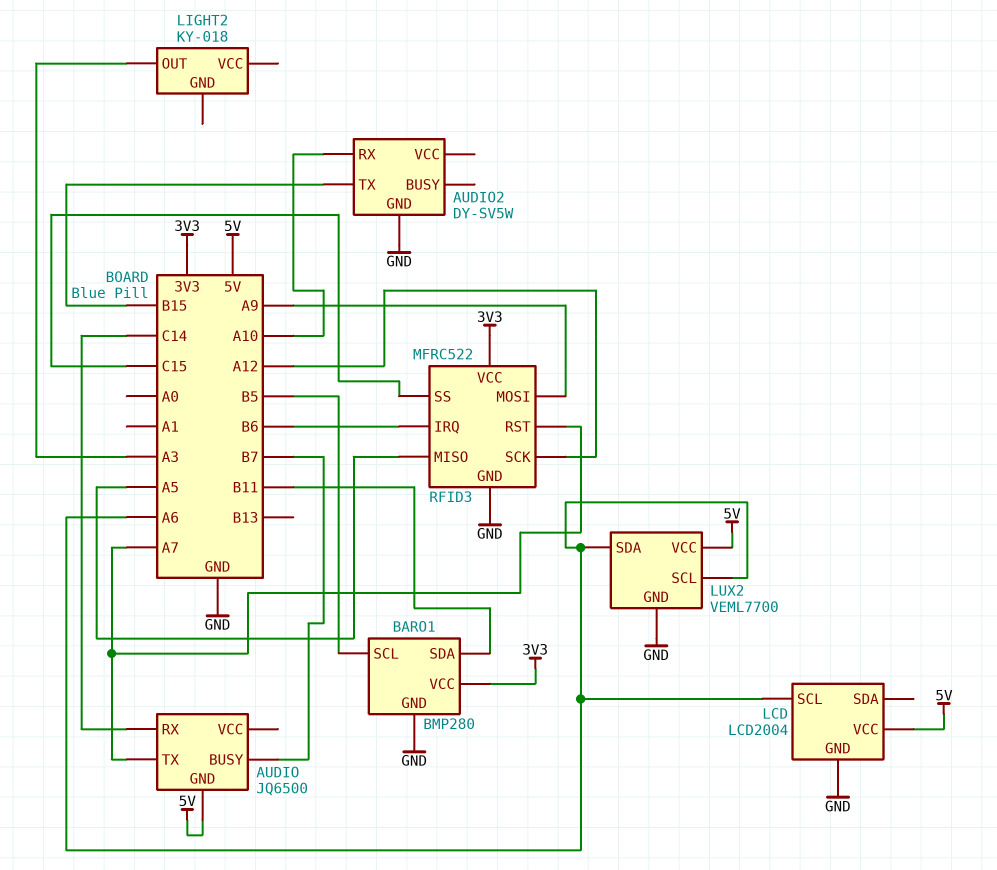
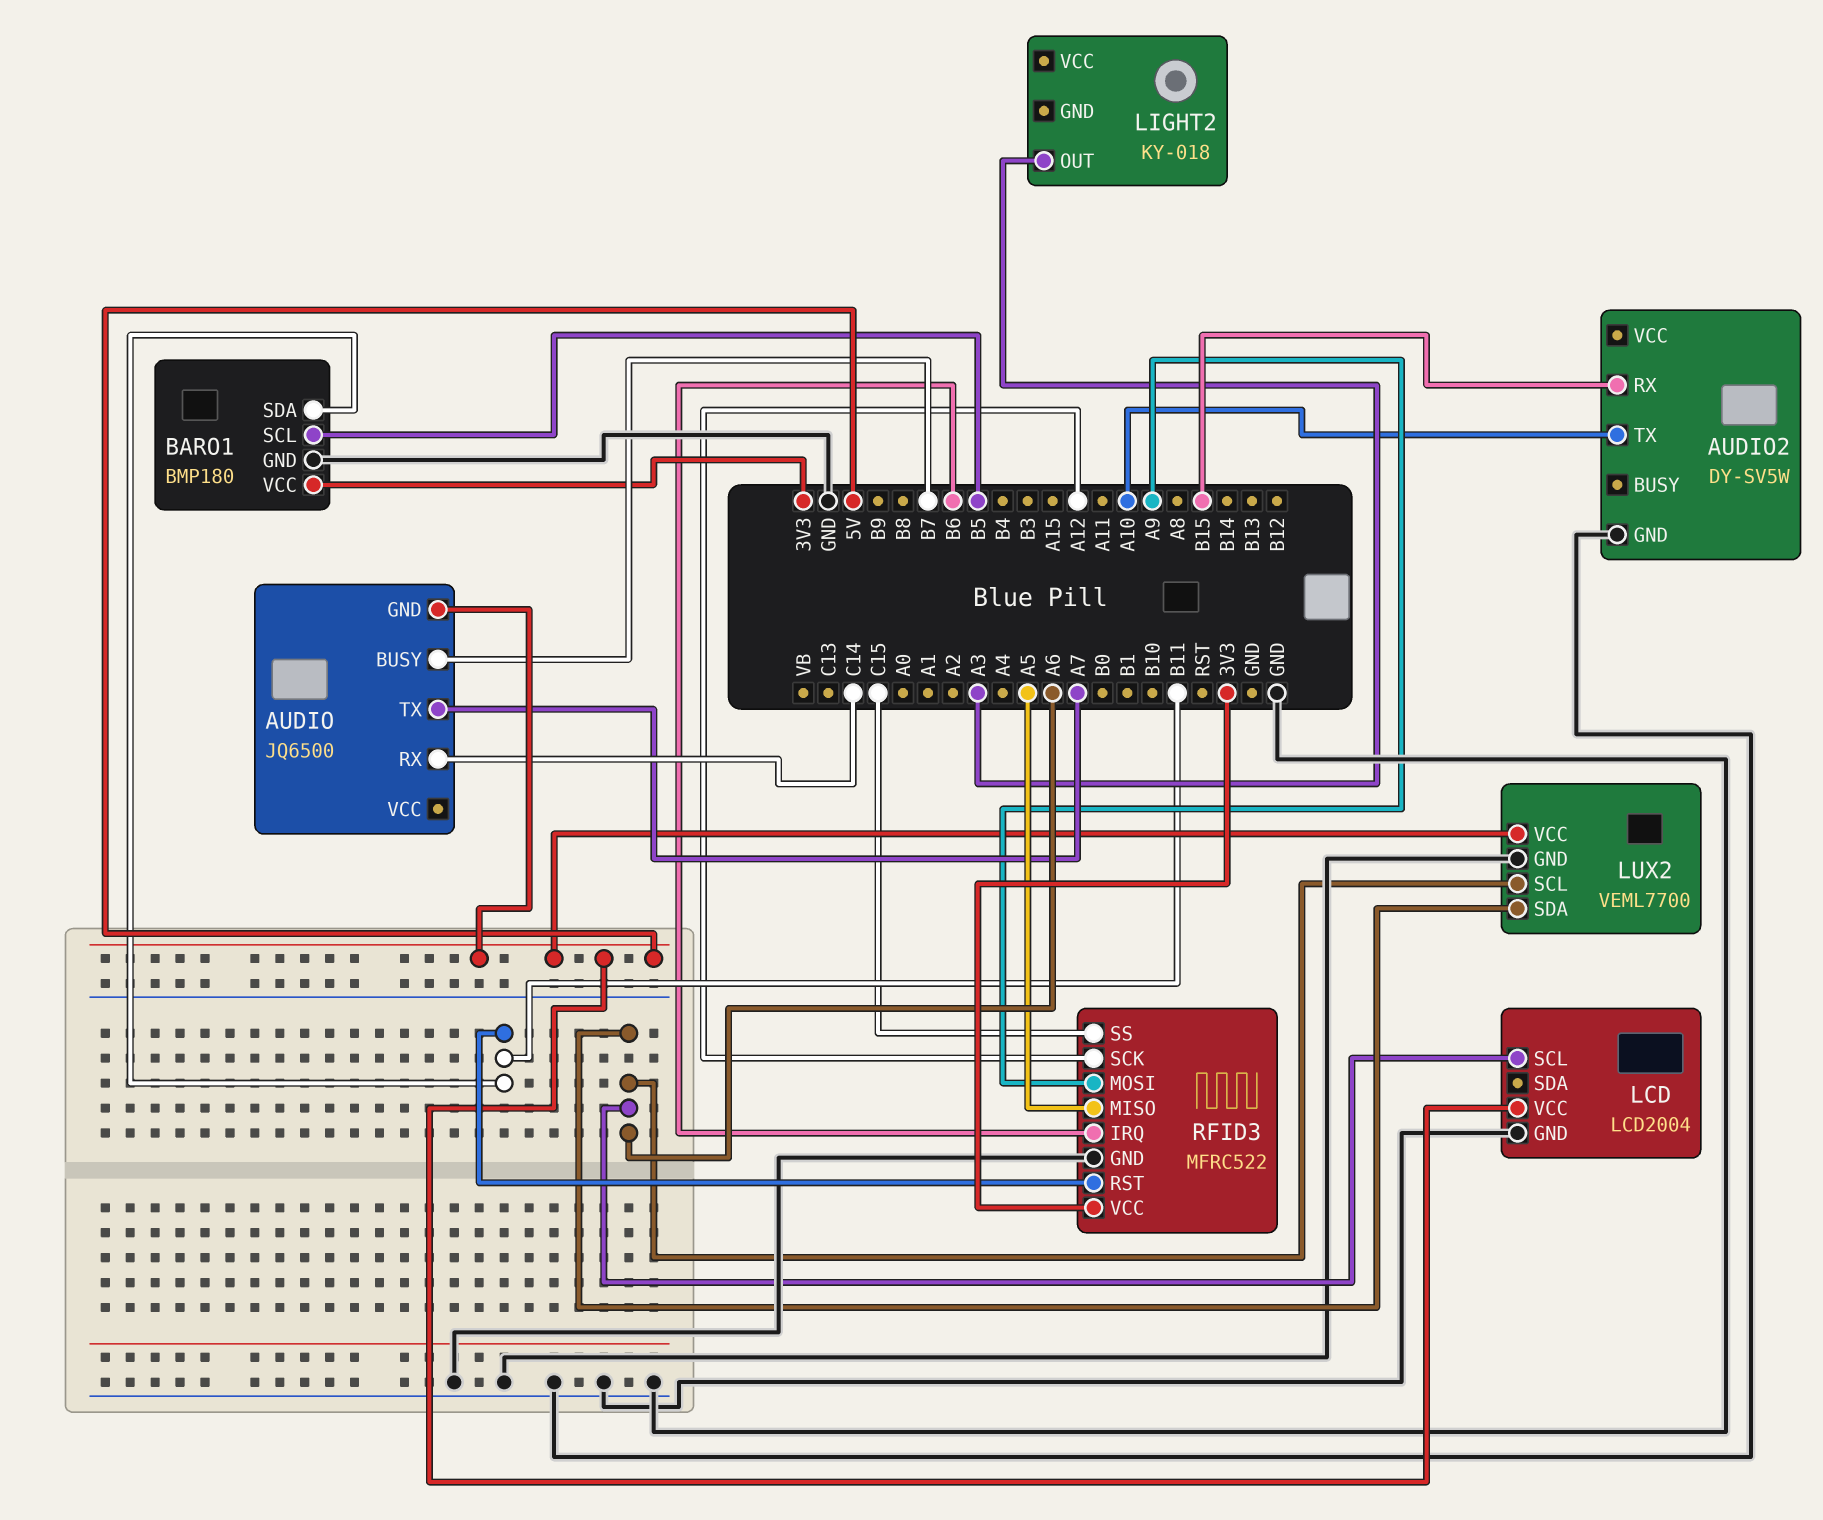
AUDIO2 pin RX: A10 -> B15
AUDIO2 pin TX: B15 -> A10
BARO1: BMP280 -> BMP180
RFID3 pin RST: A7 -> B11

